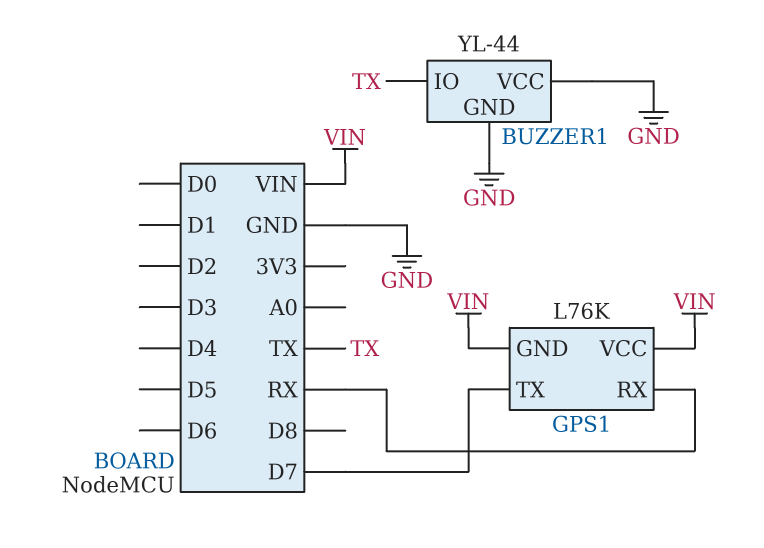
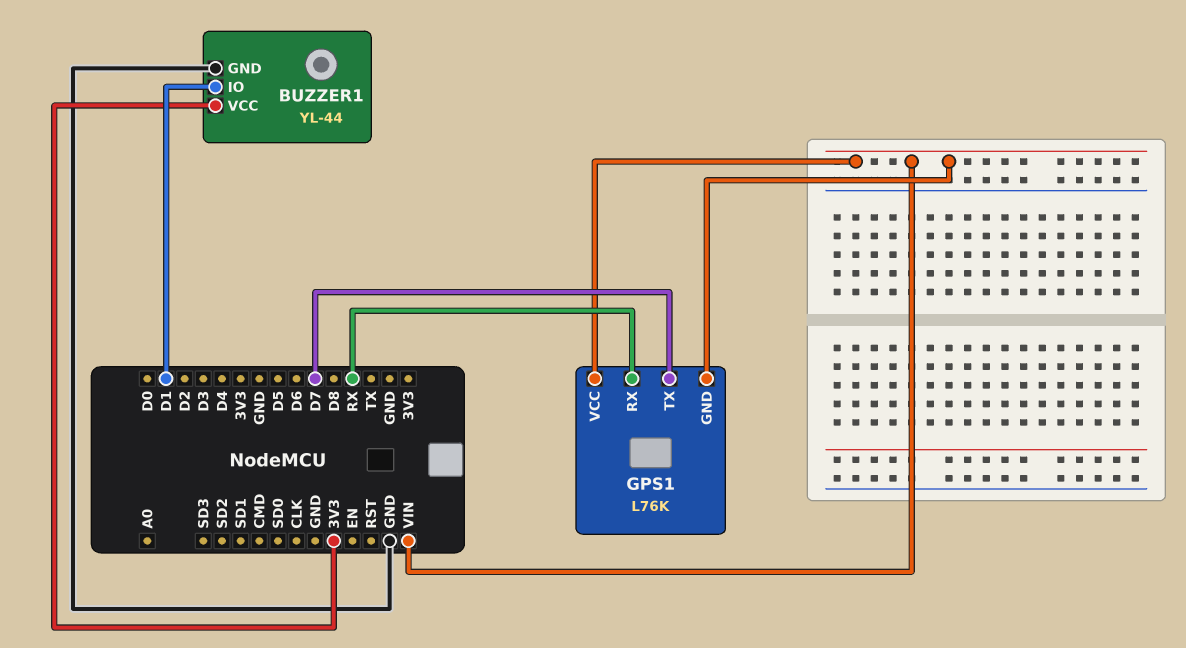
BUZZER1 pin IO: TX -> D1
BUZZER1 pin VCC: GND -> 3V3

